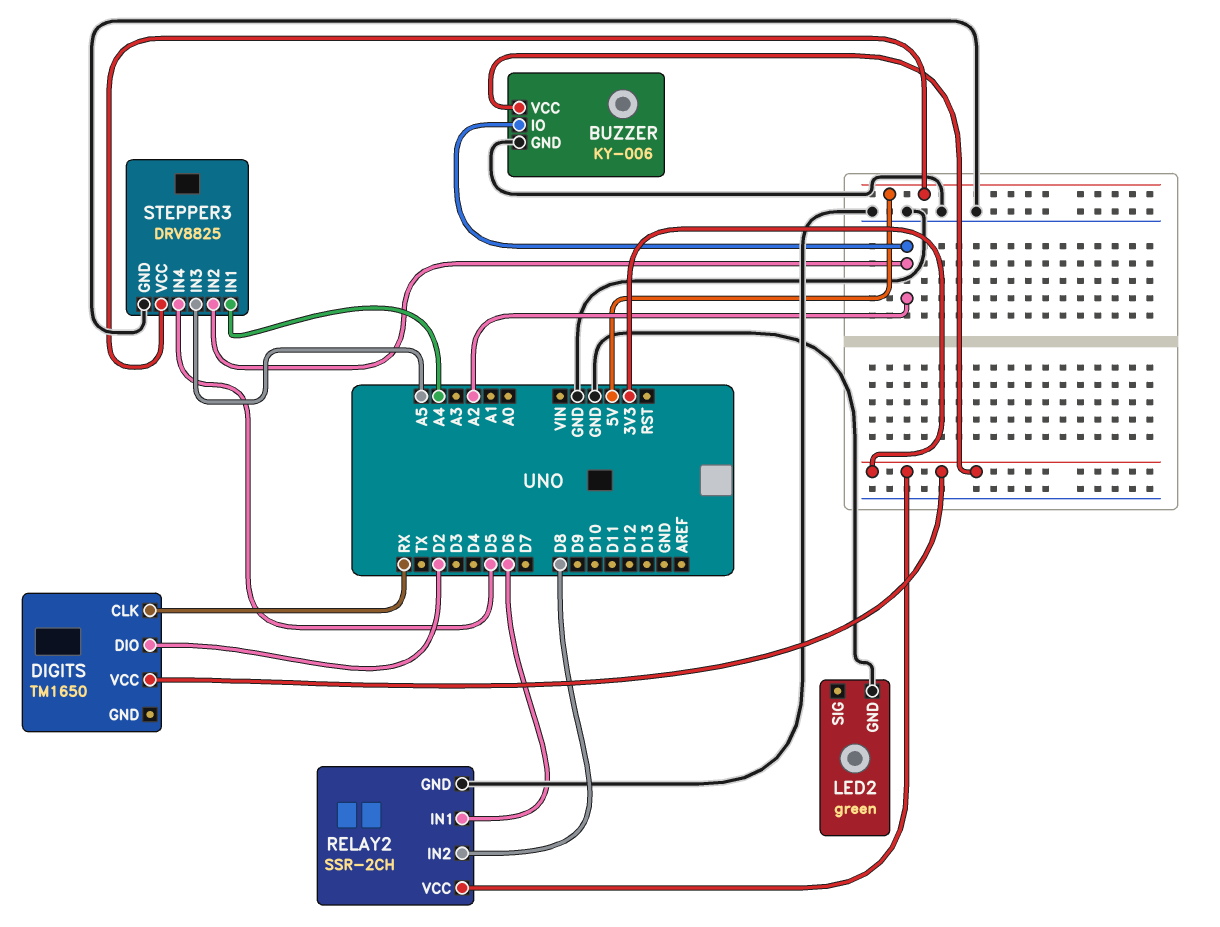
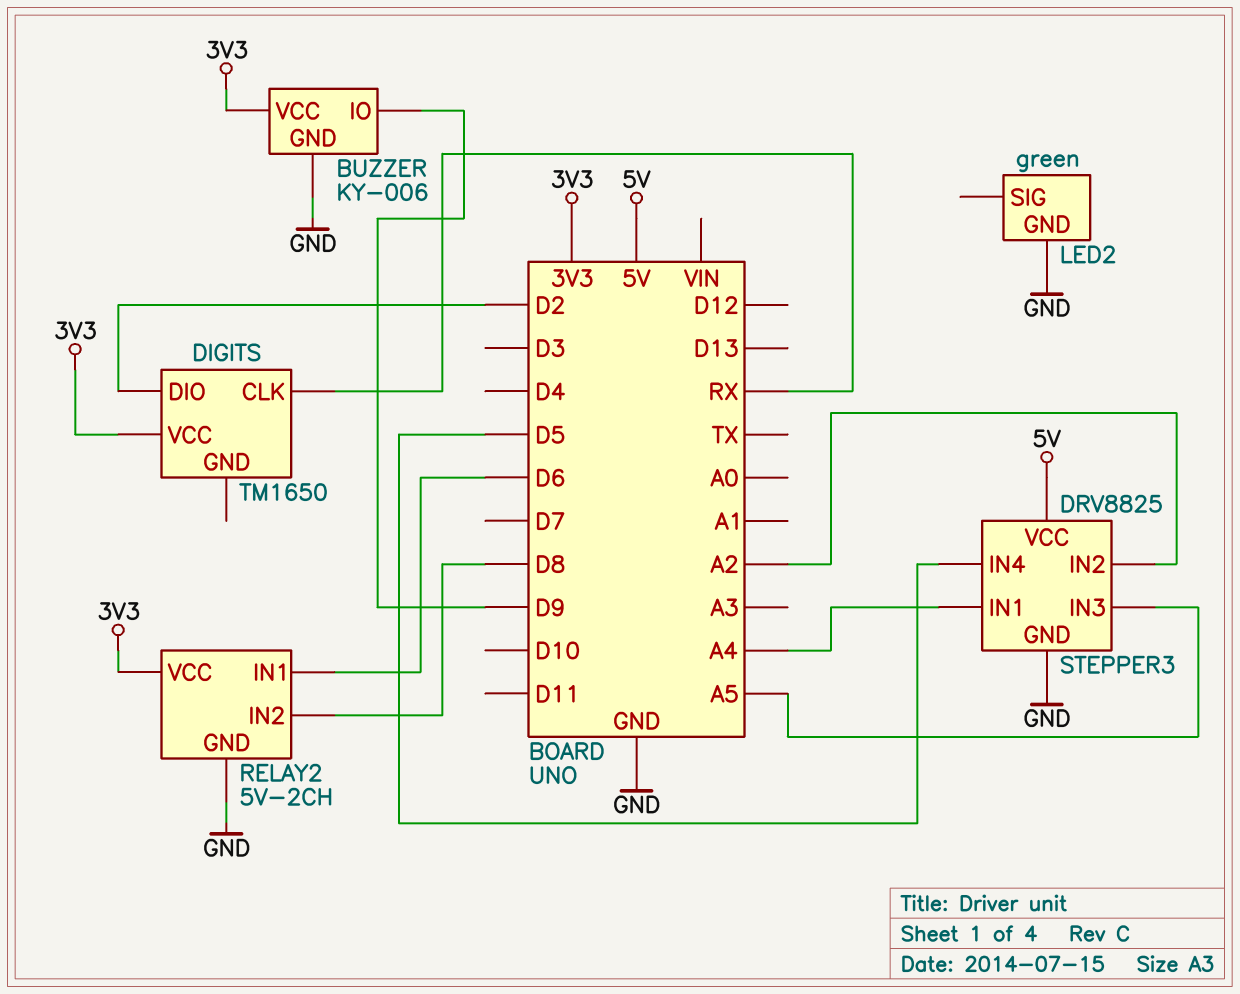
BUZZER pin IO: A2 -> D9
RELAY2: SSR-2CH -> 5V-2CH

